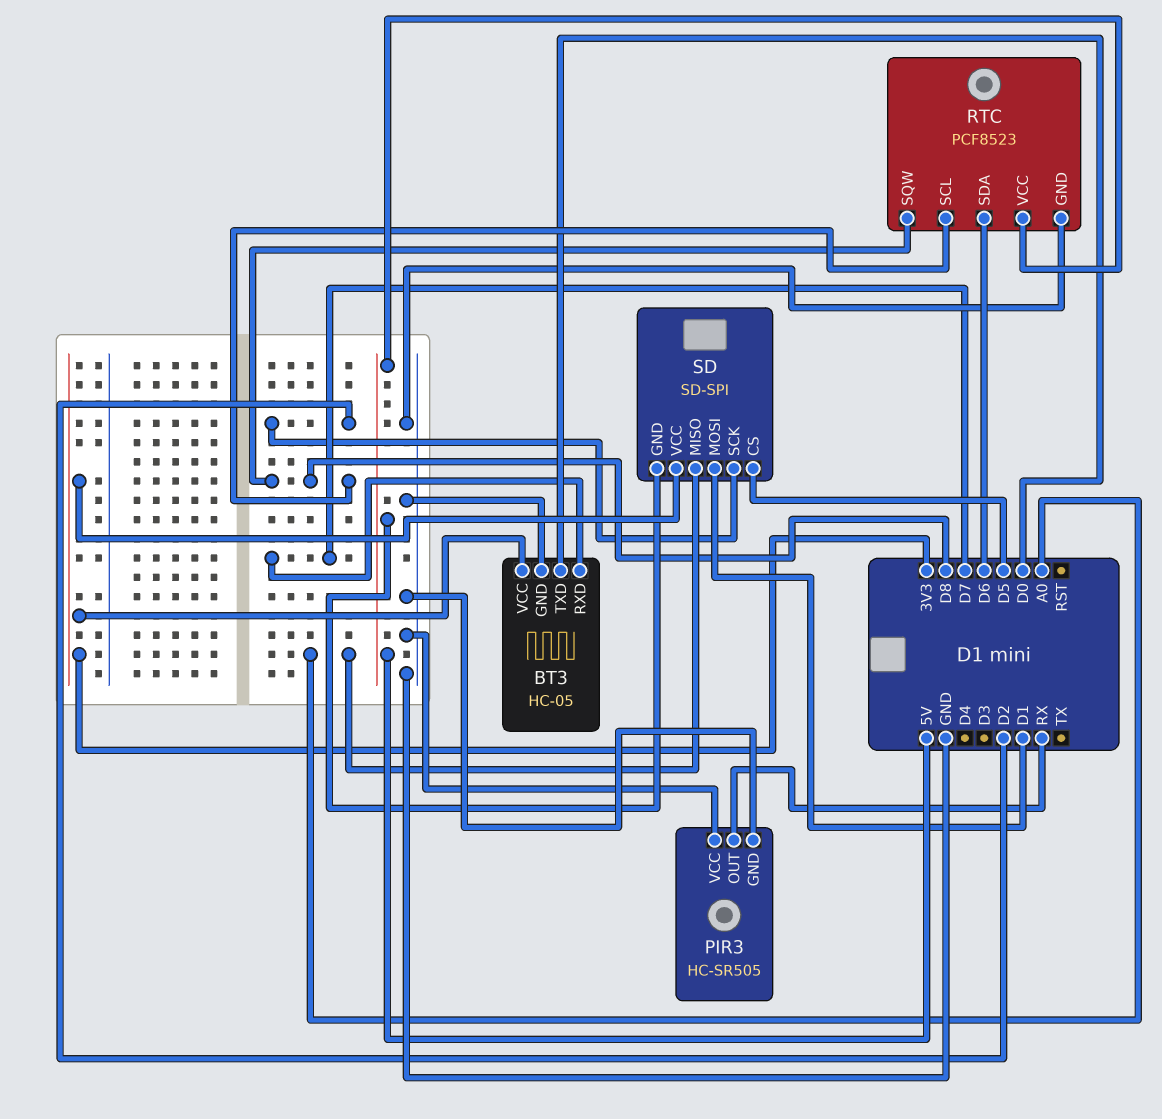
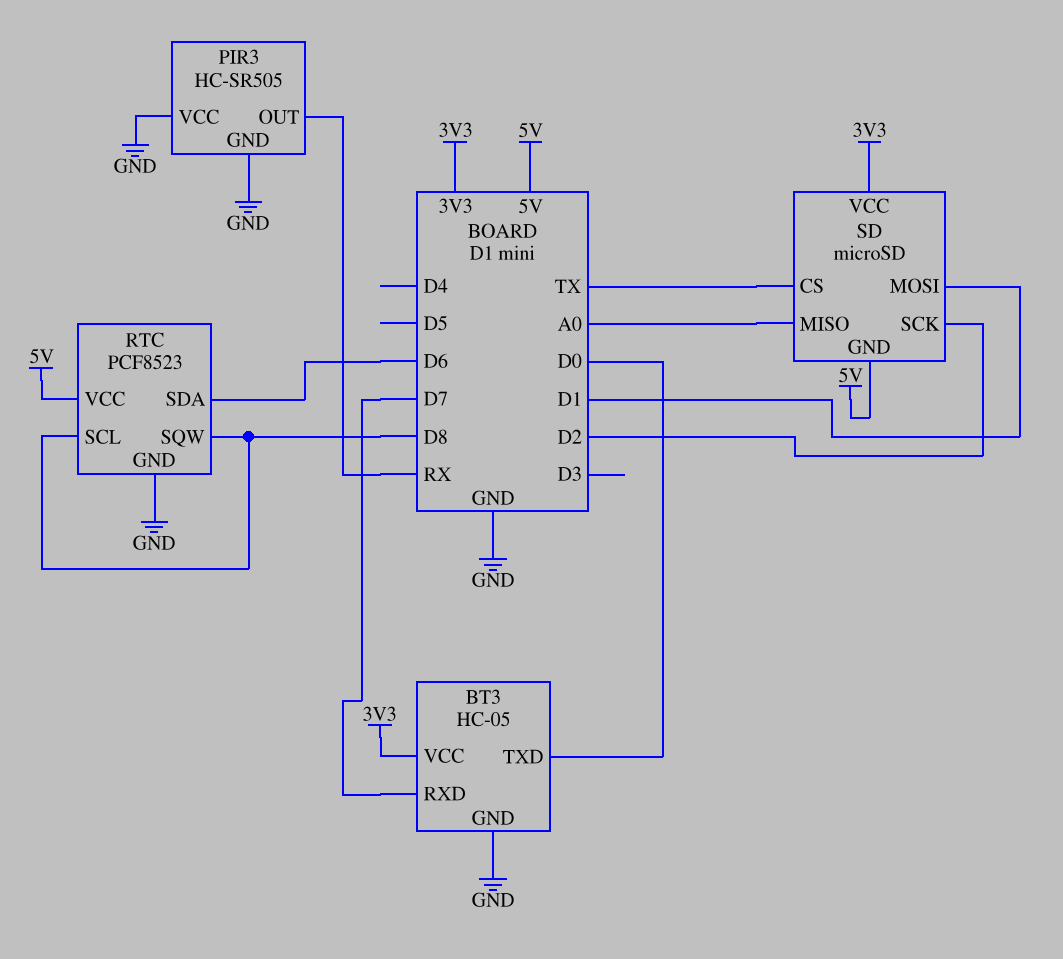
SD: SD-SPI -> microSD
SD pin CS: D5 -> TX

